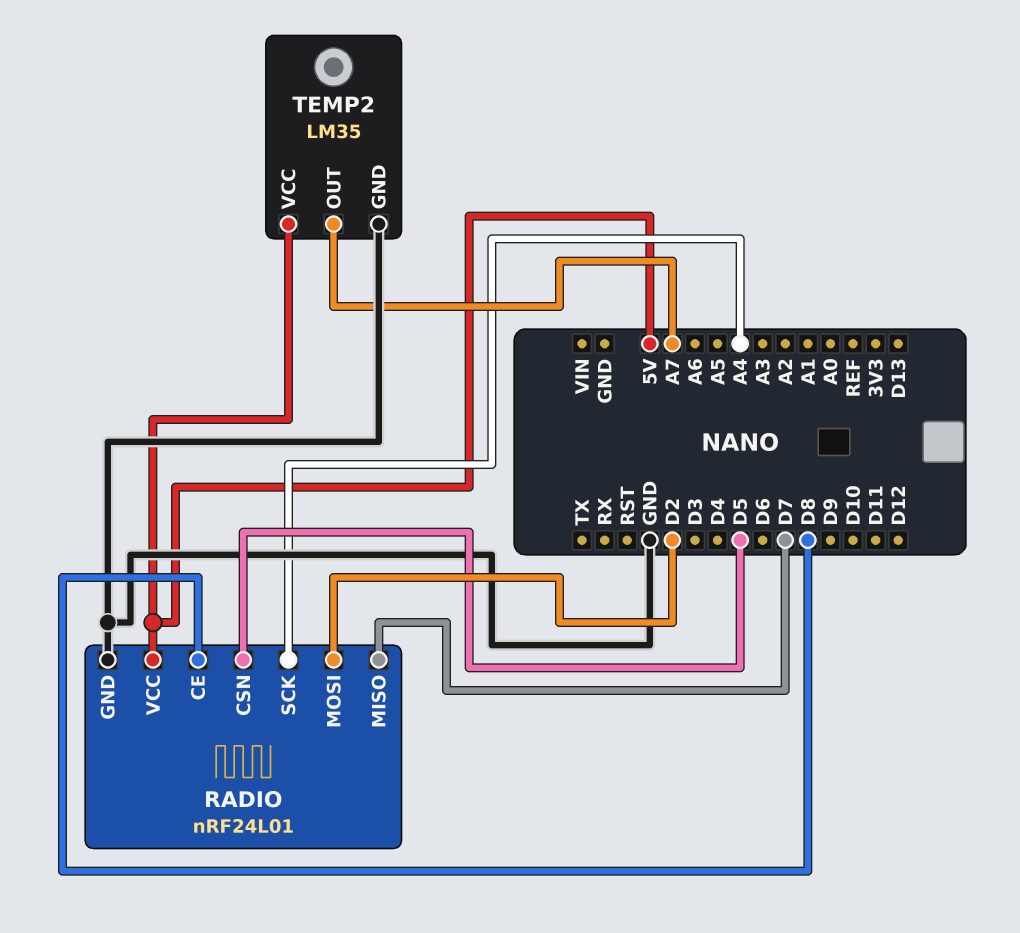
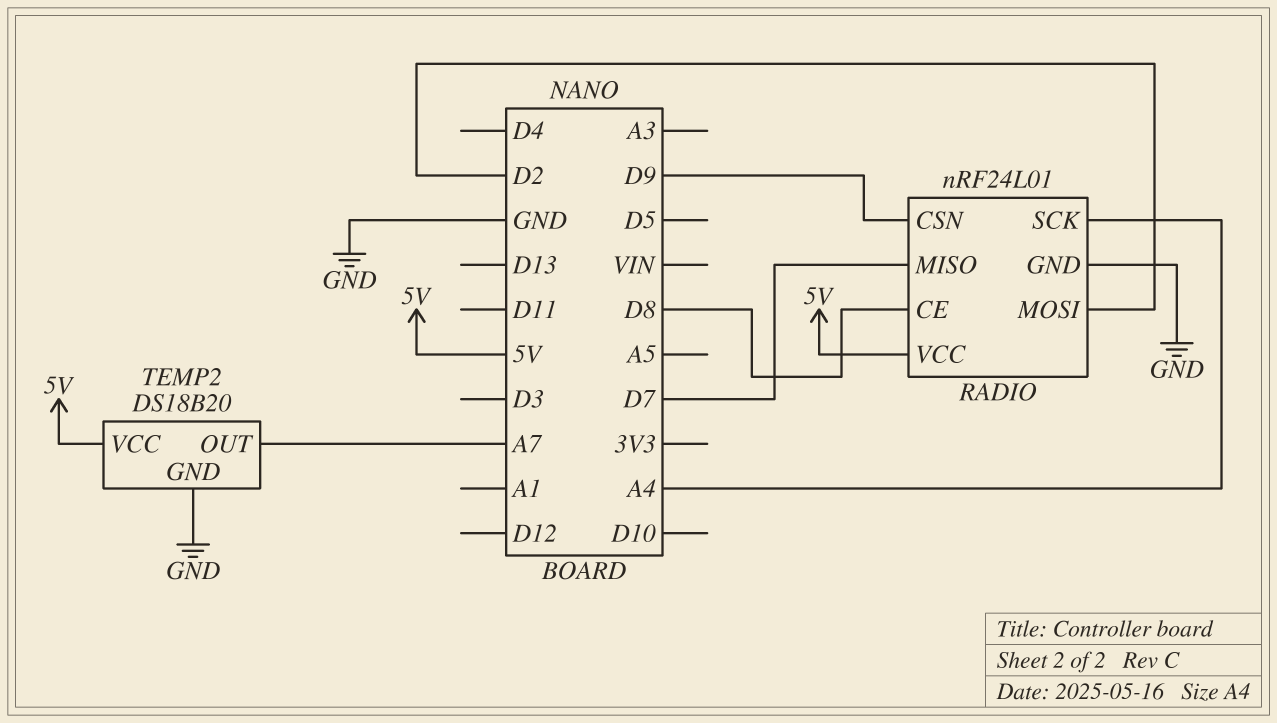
RADIO pin CSN: D5 -> D9
TEMP2: LM35 -> DS18B20

